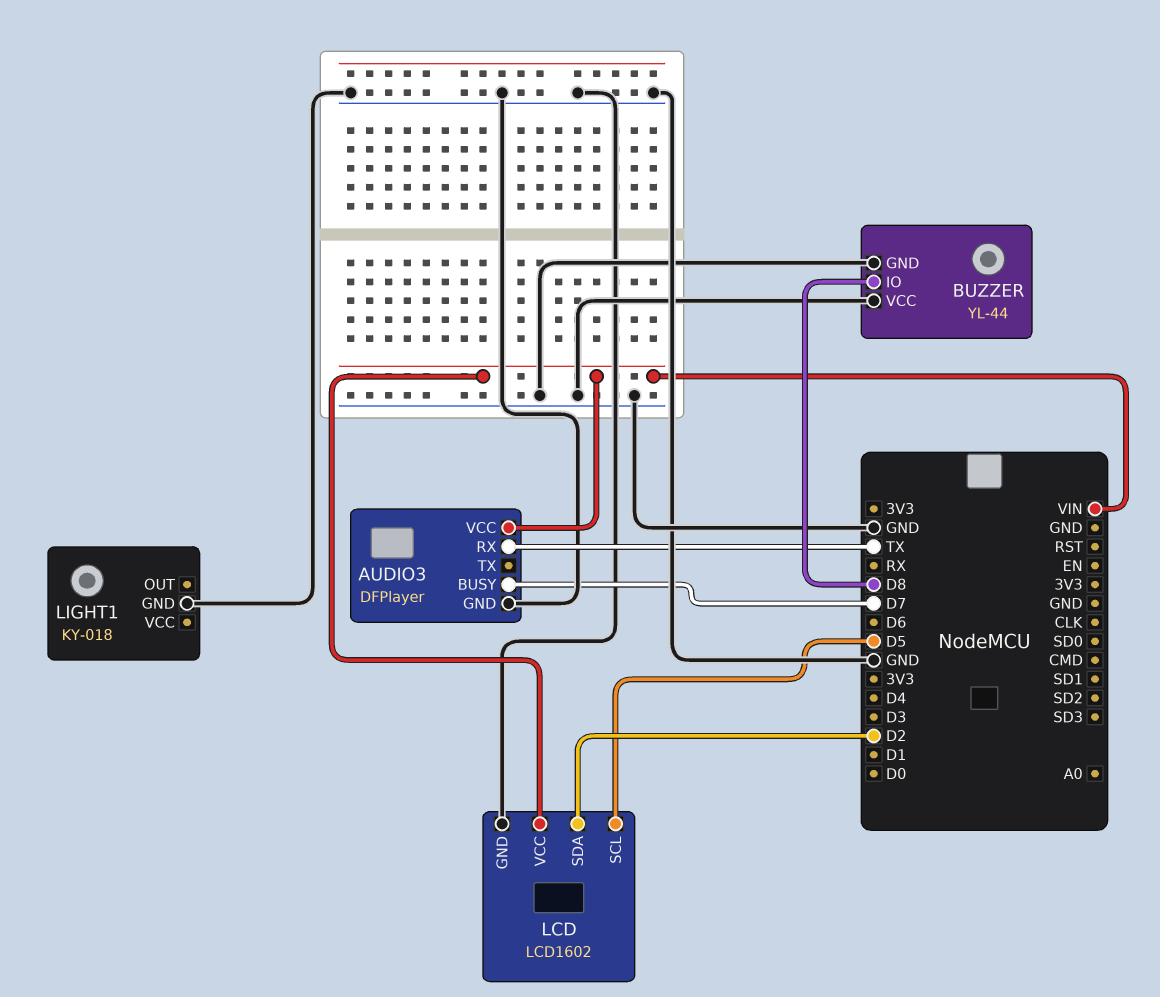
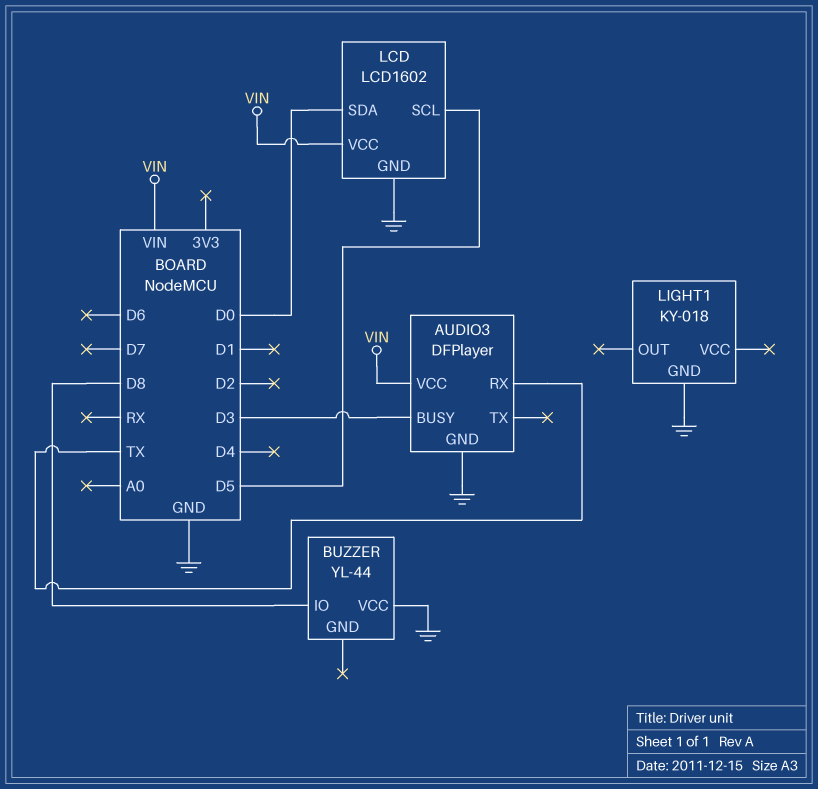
AUDIO3 pin BUSY: D7 -> D3
BUZZER pin GND: GND -> none
LCD pin SDA: D2 -> D0

